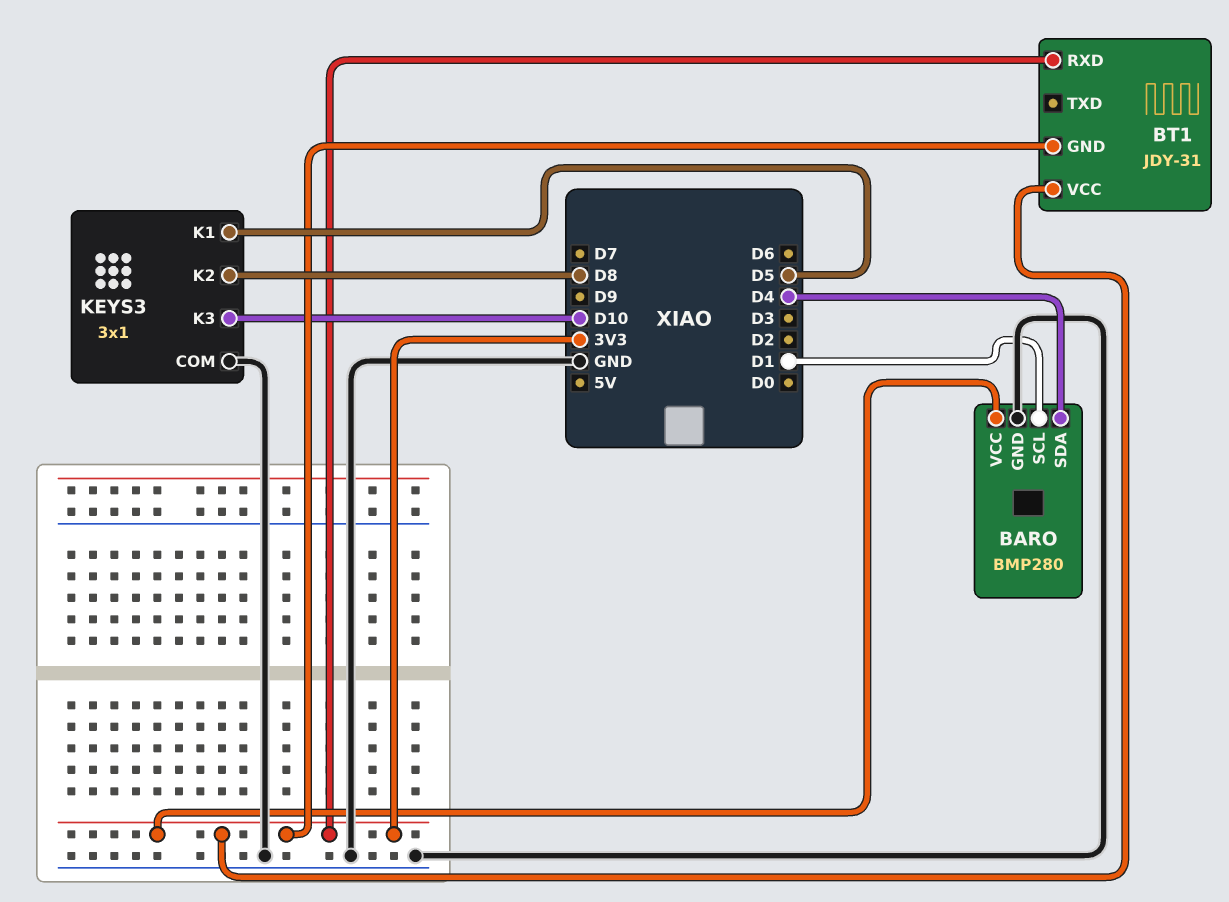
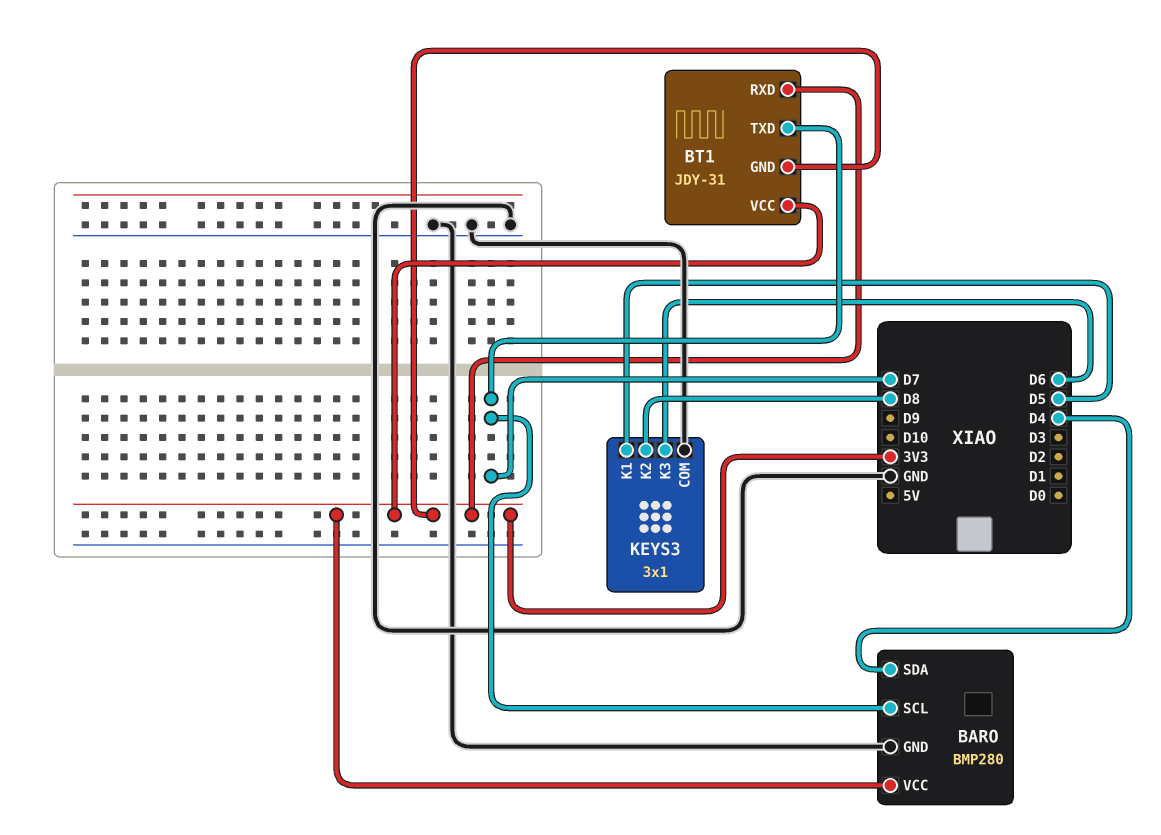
BARO pin SCL: D1 -> D7
BT1 pin TXD: none -> D7
KEYS3 pin K3: D10 -> D6

